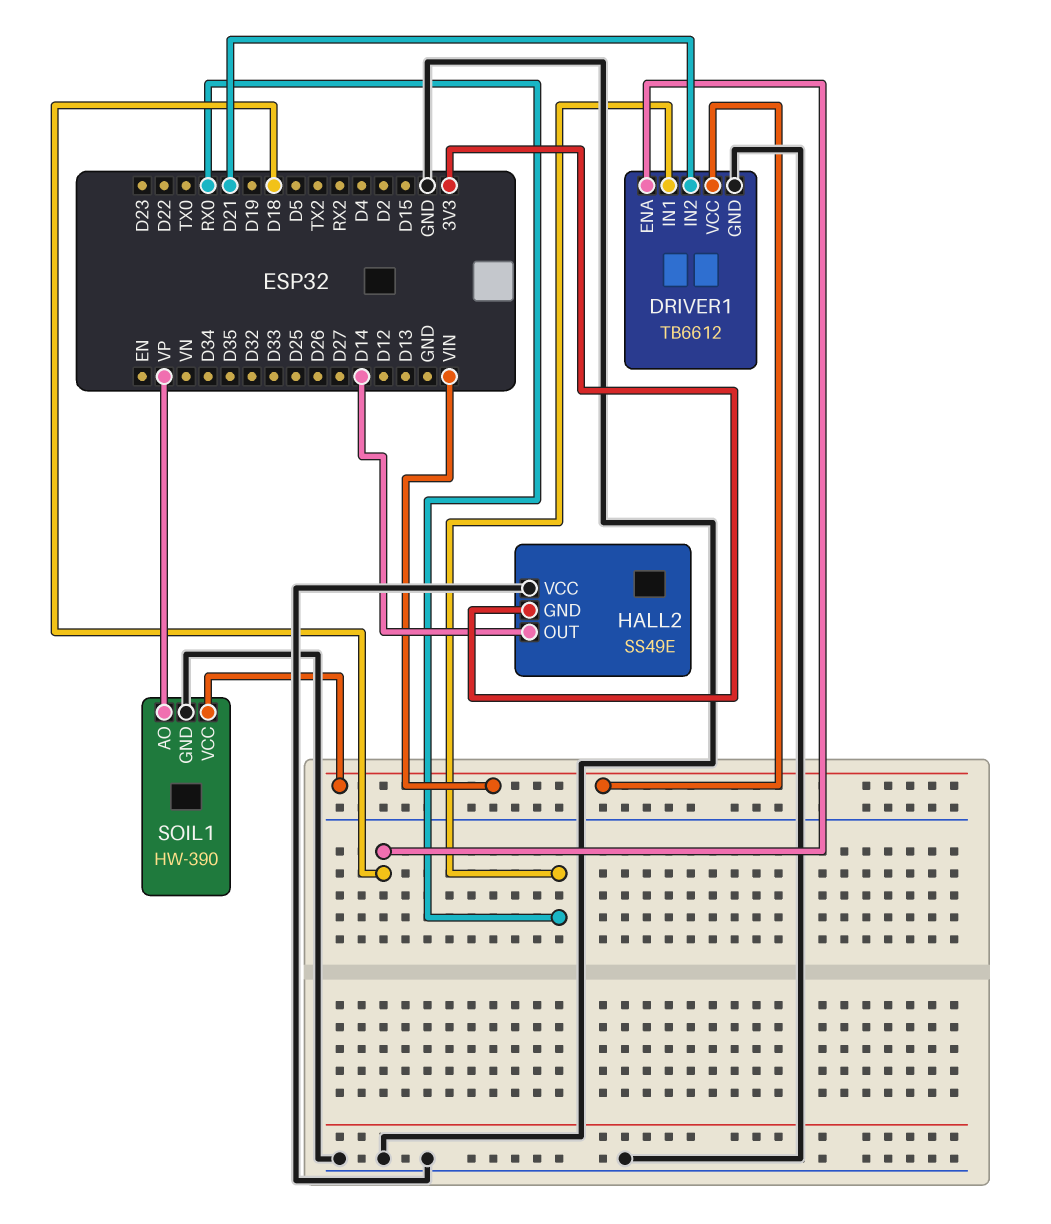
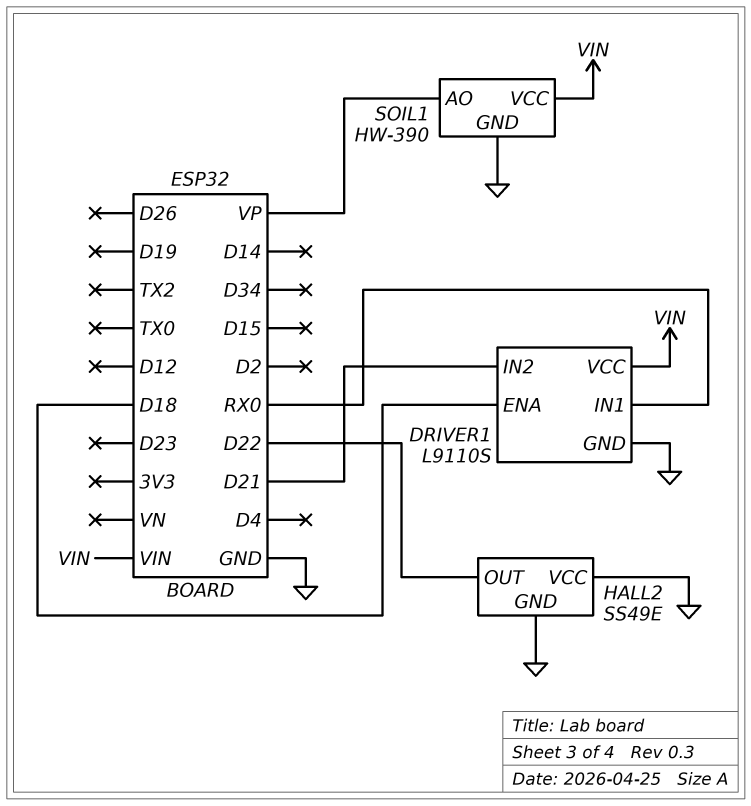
DRIVER1: TB6612 -> L9110S
HALL2 pin GND: 3V3 -> GND
HALL2 pin OUT: D14 -> D22

